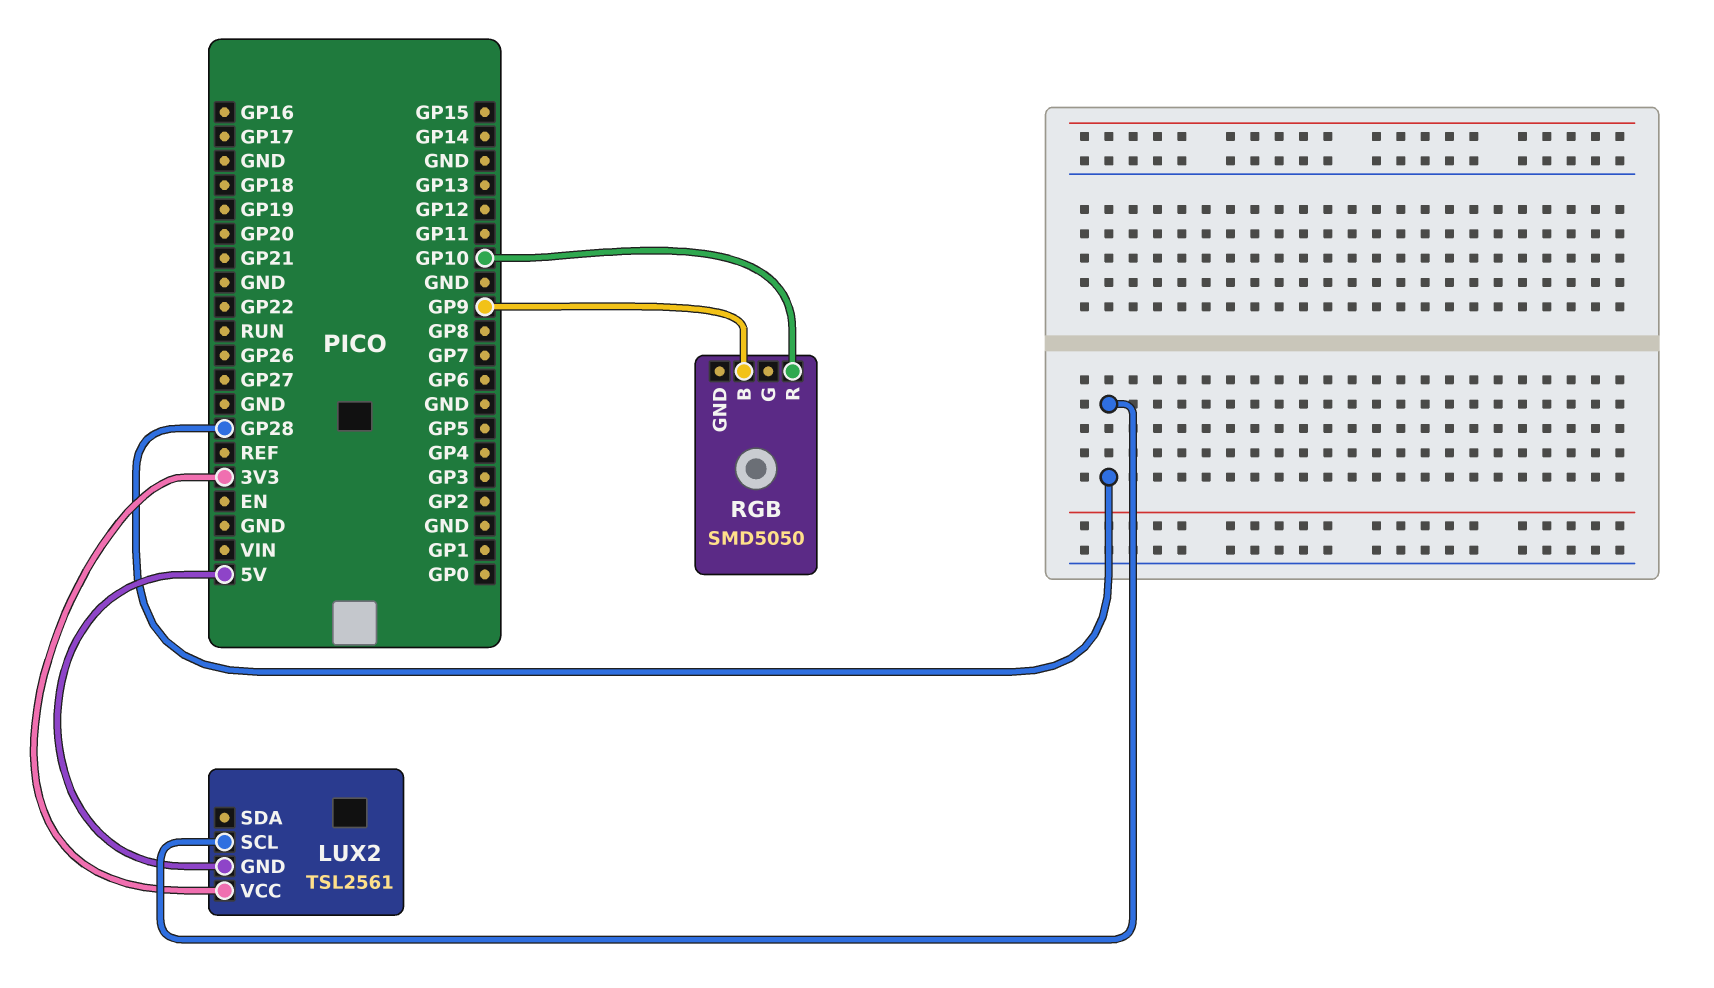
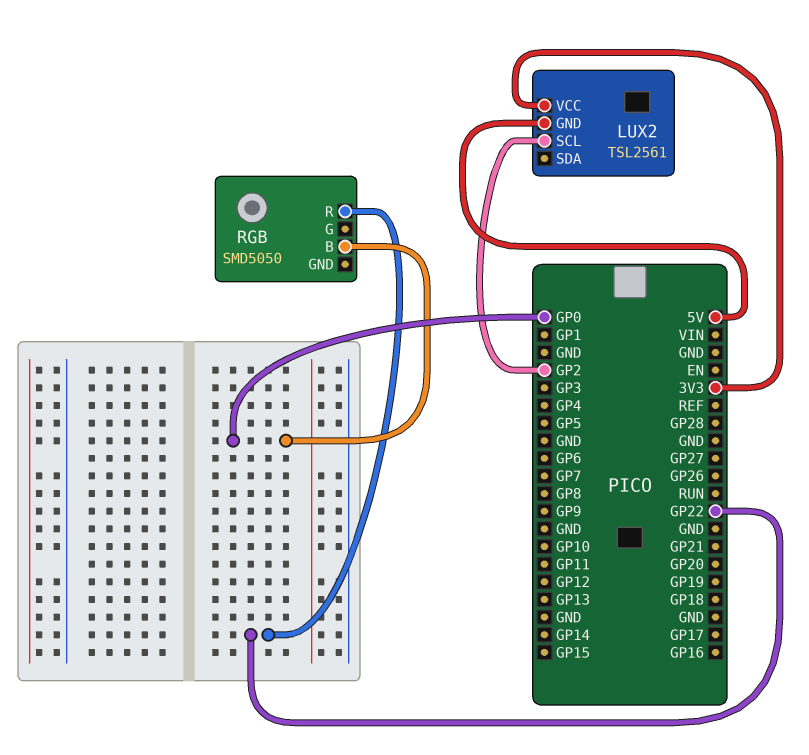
LUX2 pin SCL: GP28 -> GP2
RGB pin B: GP9 -> GP0
RGB pin R: GP10 -> GP22

